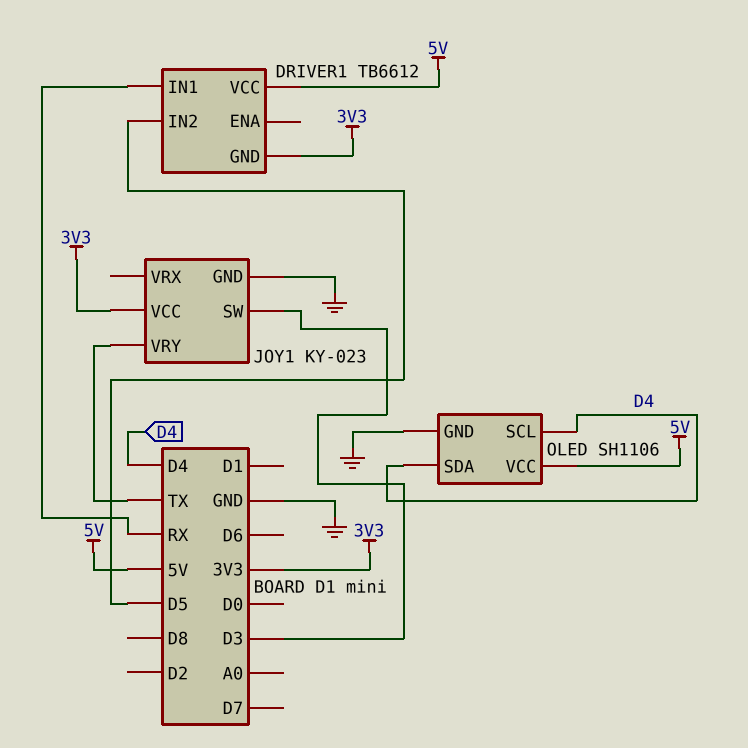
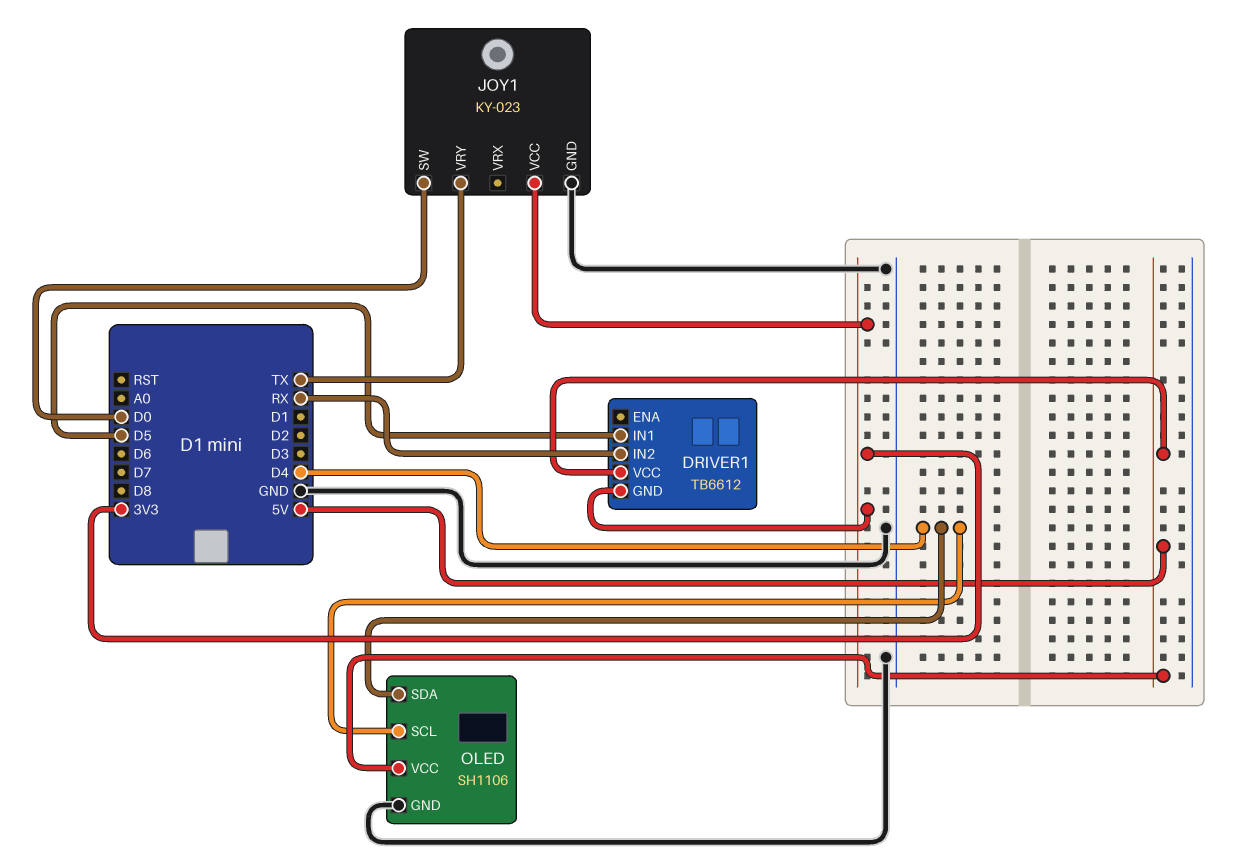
DRIVER1 pin IN1: RX -> D5
DRIVER1 pin IN2: D5 -> RX
JOY1 pin SW: D3 -> D0

